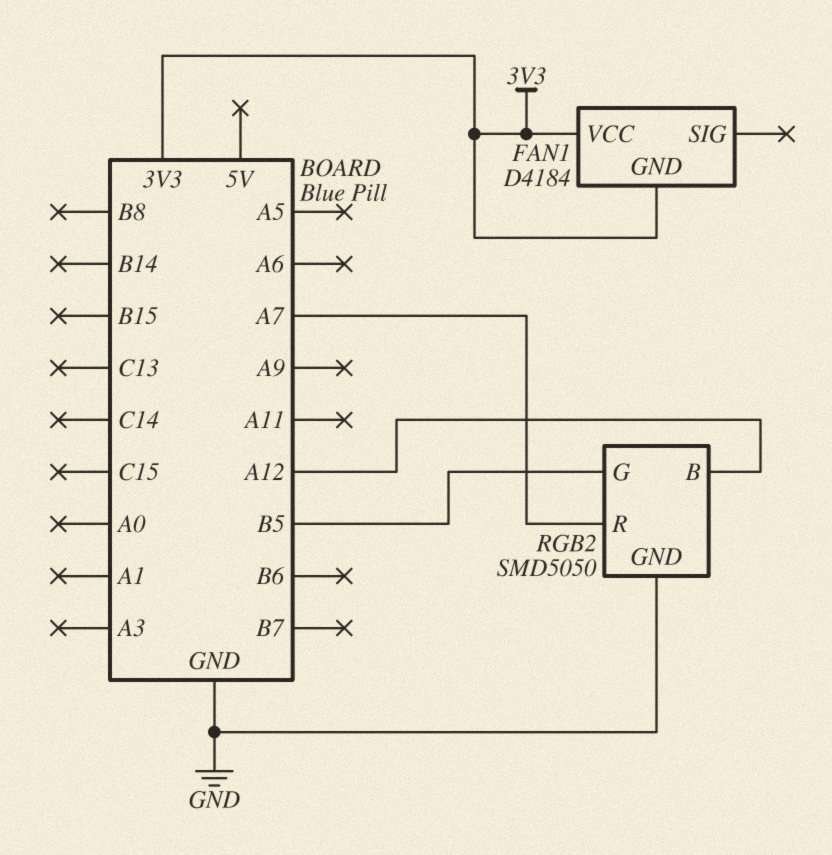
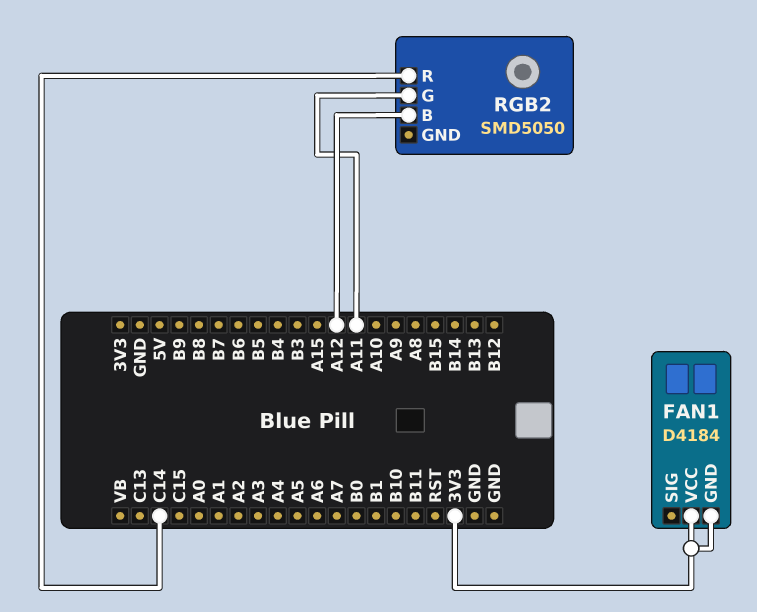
RGB2 pin G: B5 -> A11
RGB2 pin GND: GND -> none
RGB2 pin R: A7 -> C14

